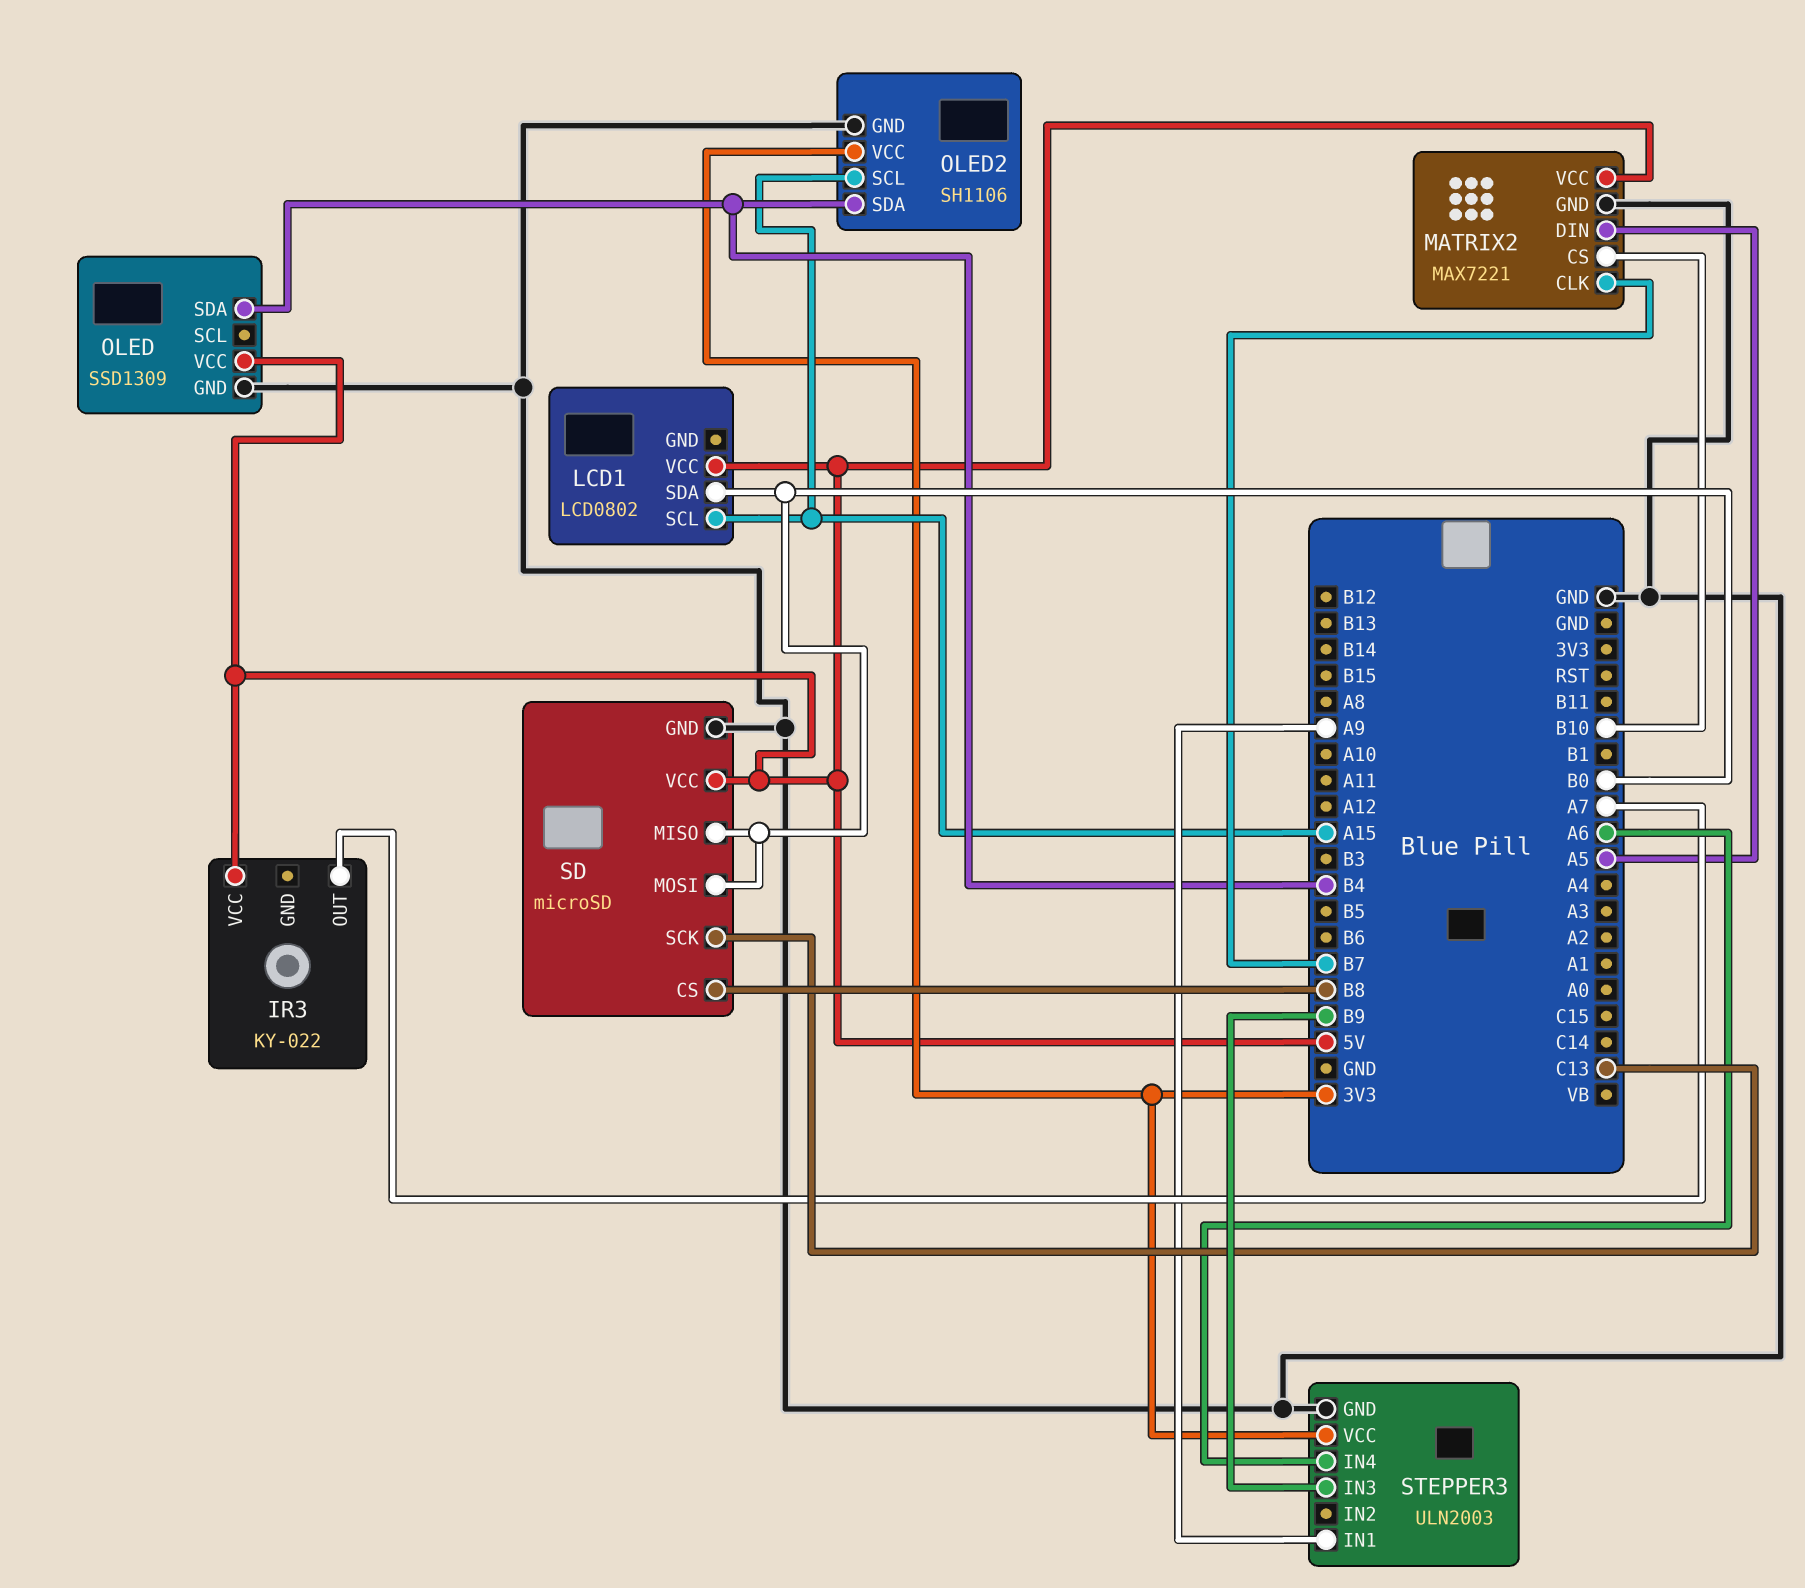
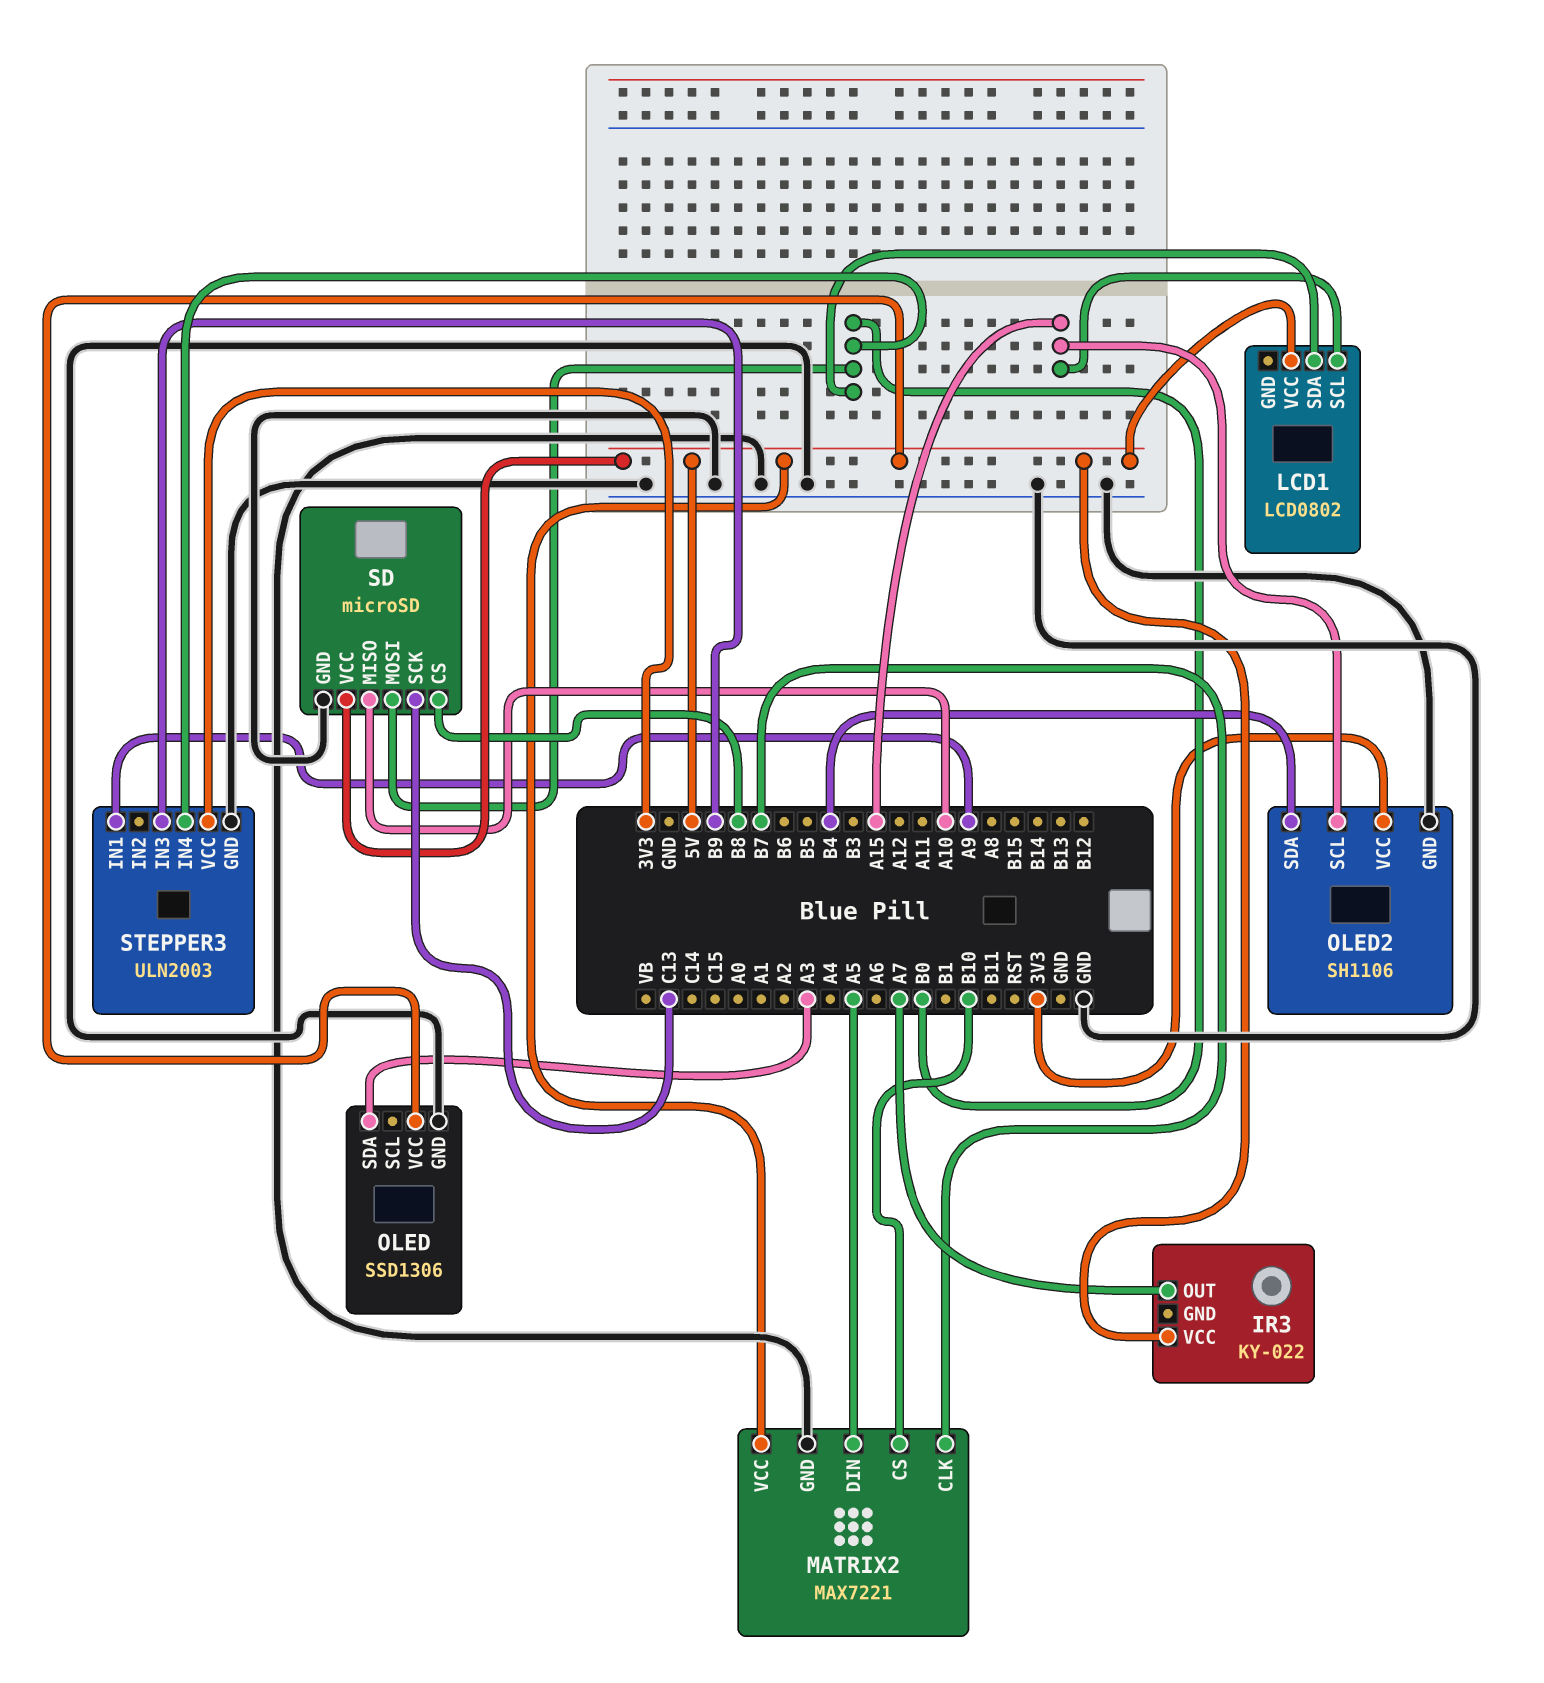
OLED: SSD1309 -> SSD1306
OLED pin SDA: B4 -> A3
SD pin MISO: B0 -> A10
STEPPER3 pin IN4: A6 -> B0

